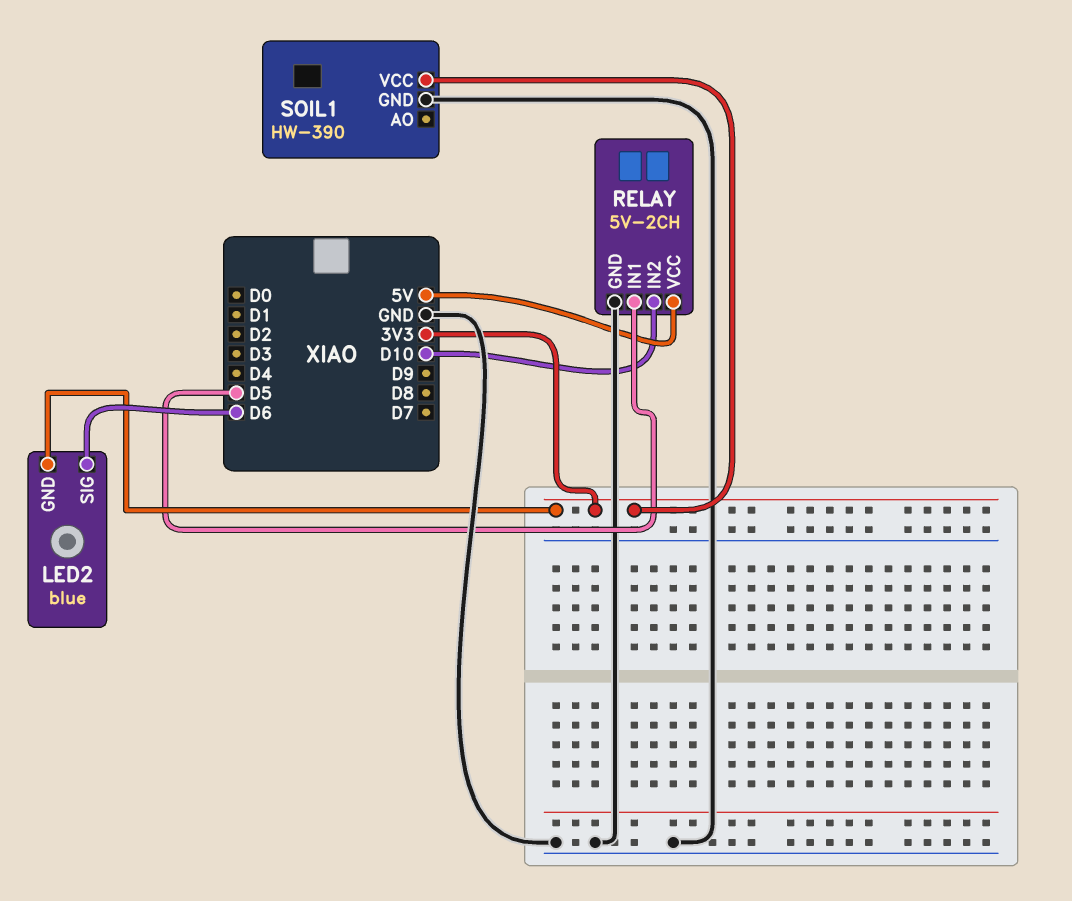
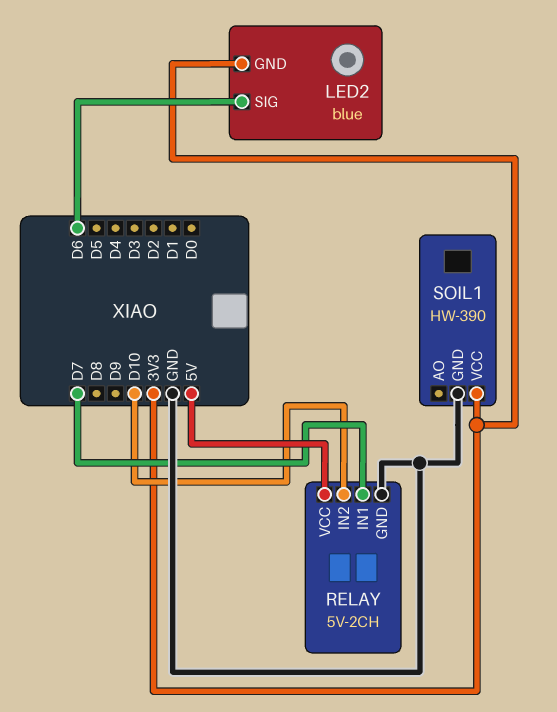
RELAY pin IN1: D5 -> D7

